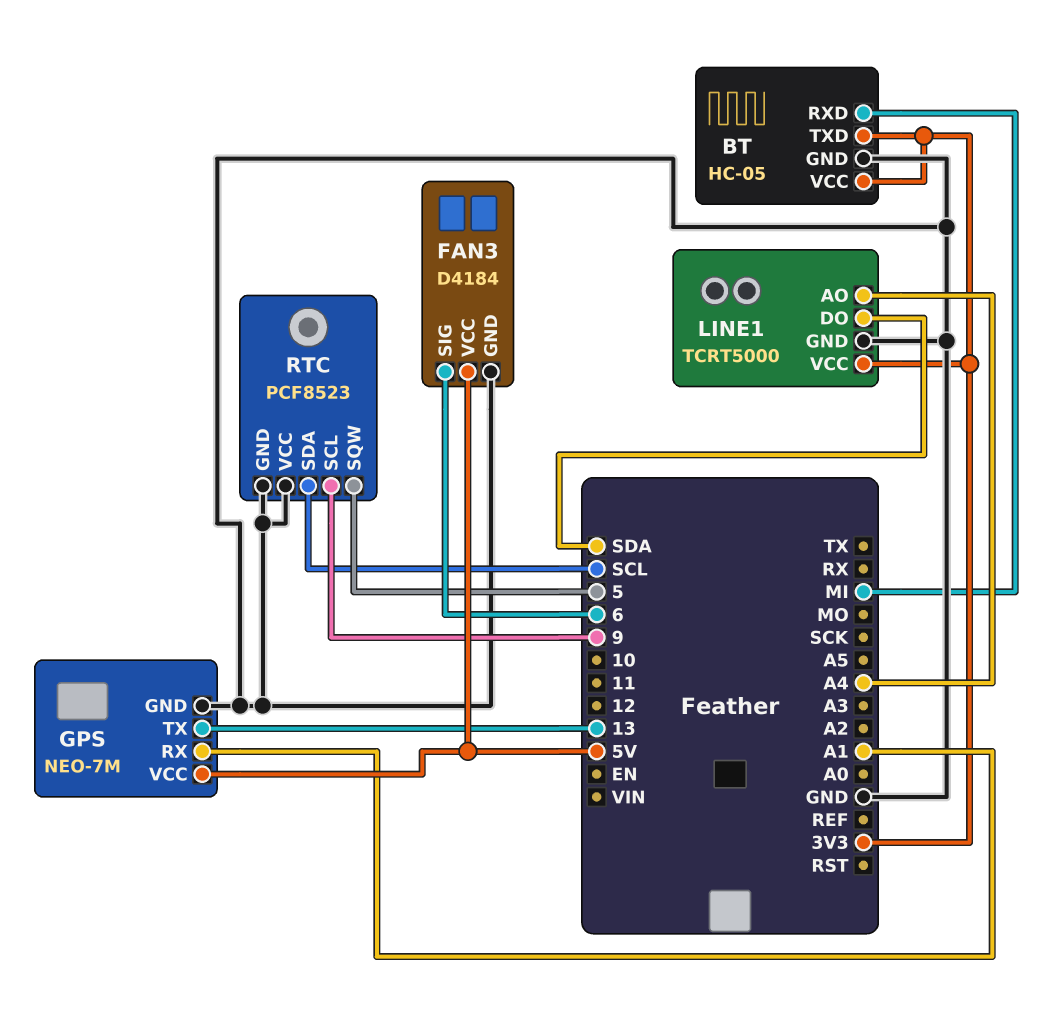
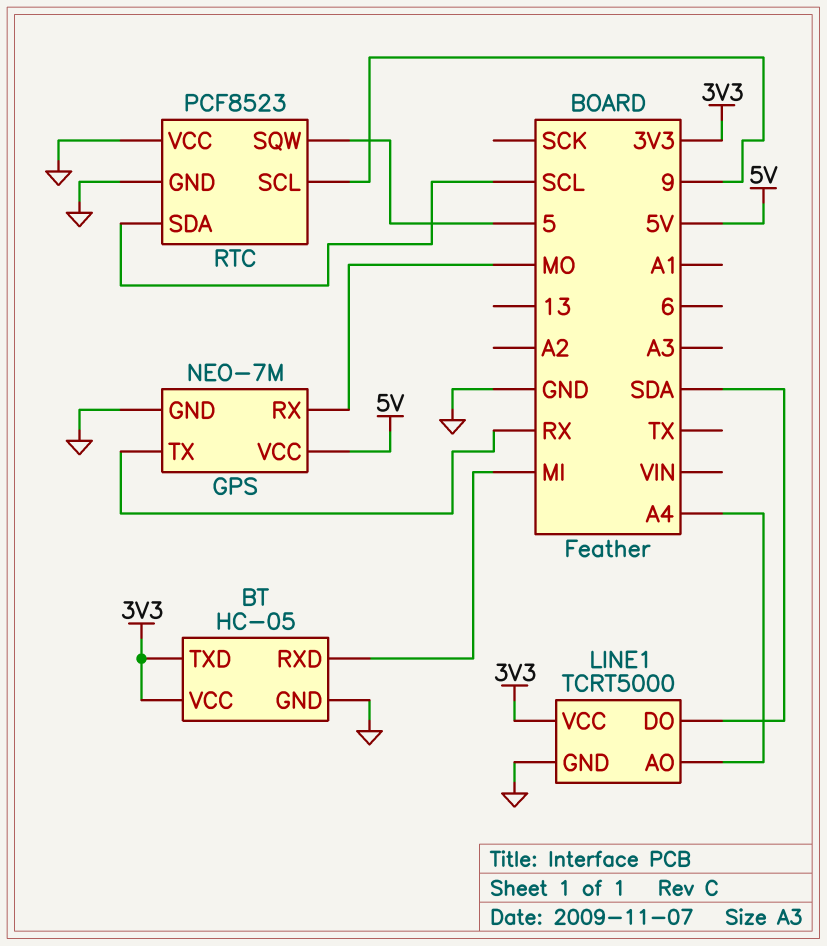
FAN3: D4184 -> none
FAN3 pin GND: GND -> none
FAN3 pin SIG: 6 -> none
FAN3 pin VCC: 5V -> none
GPS pin RX: A1 -> MO
GPS pin TX: 13 -> RX

